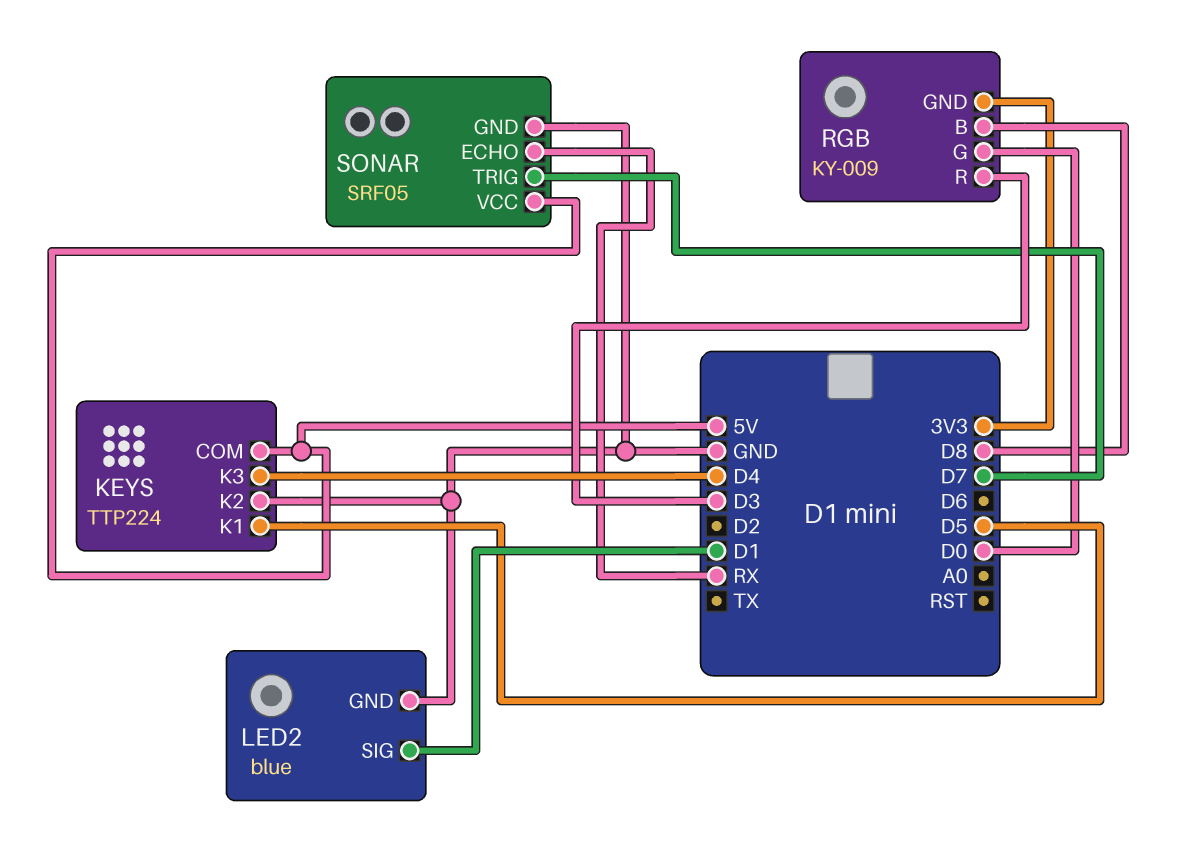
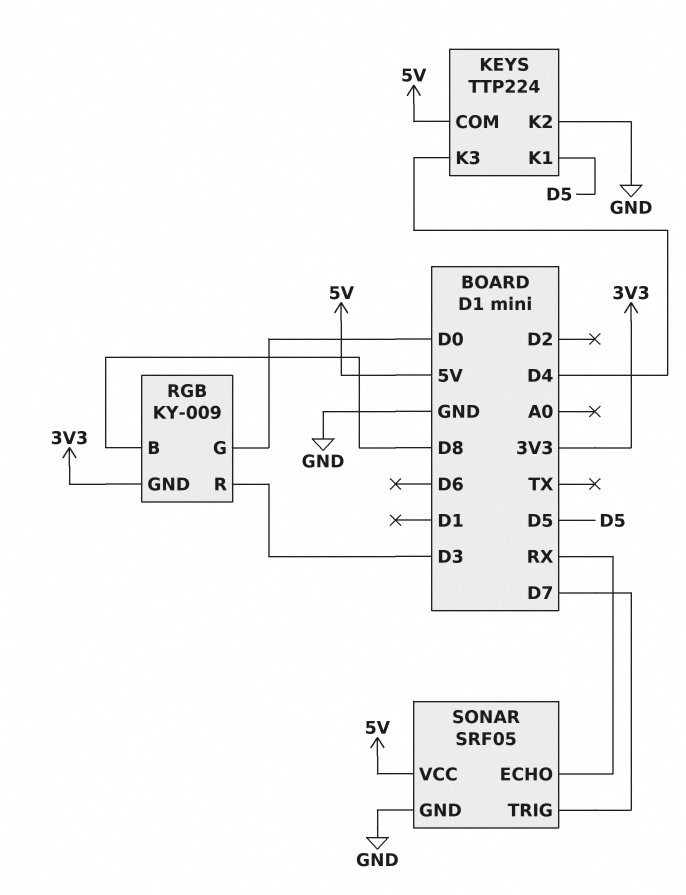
LED2: blue -> none
LED2 pin GND: GND -> none
LED2 pin SIG: D1 -> none

